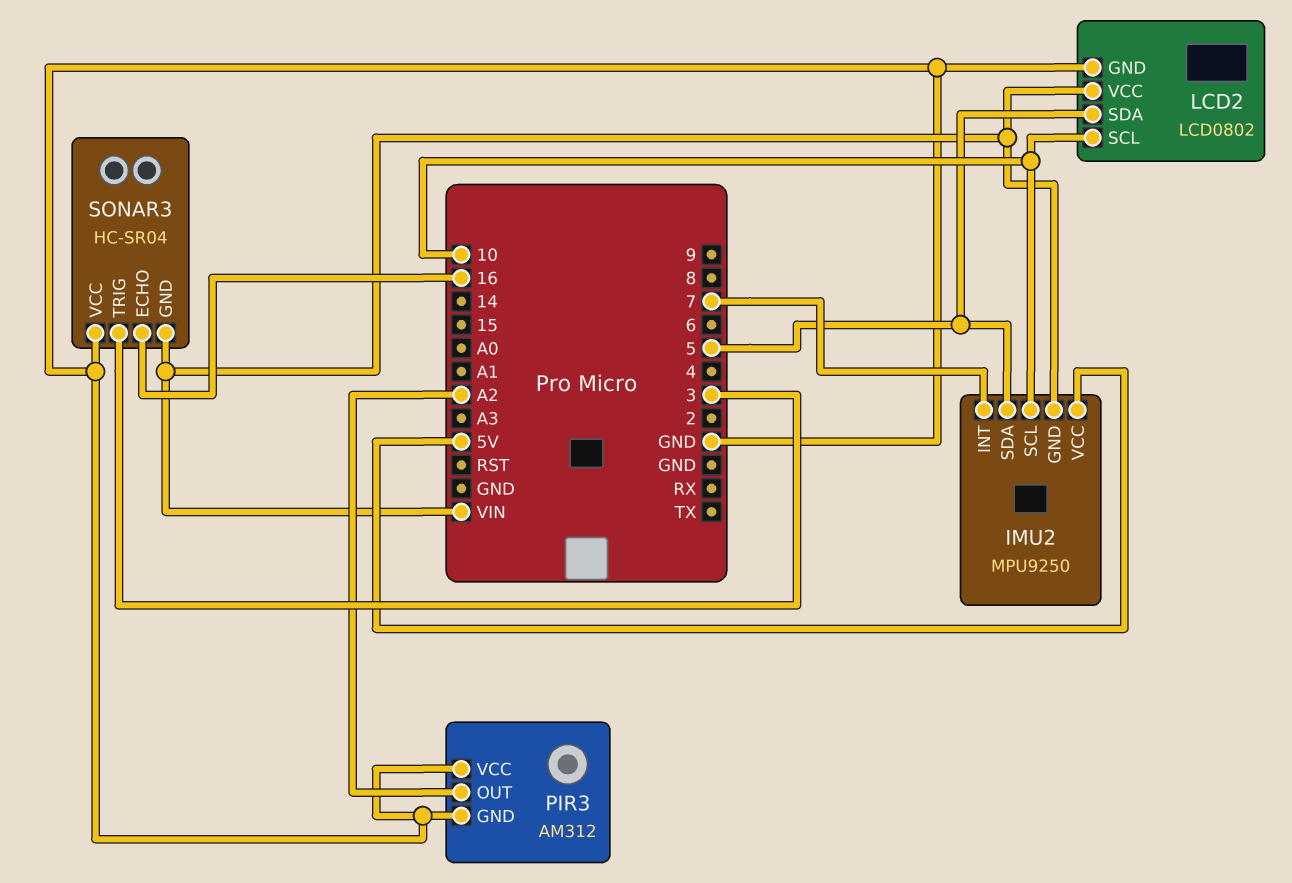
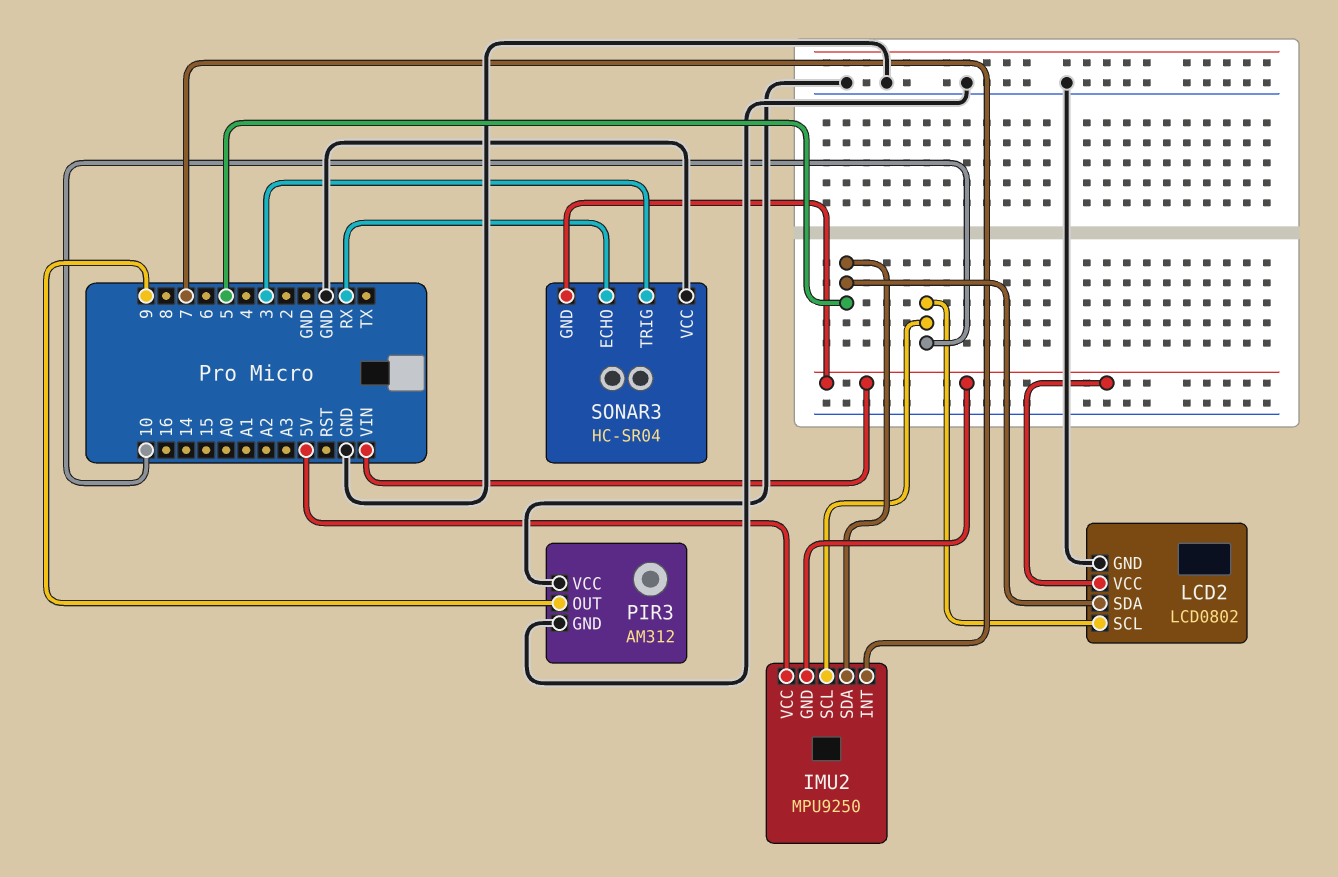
PIR3 pin OUT: A2 -> 9
SONAR3 pin ECHO: 16 -> RX

